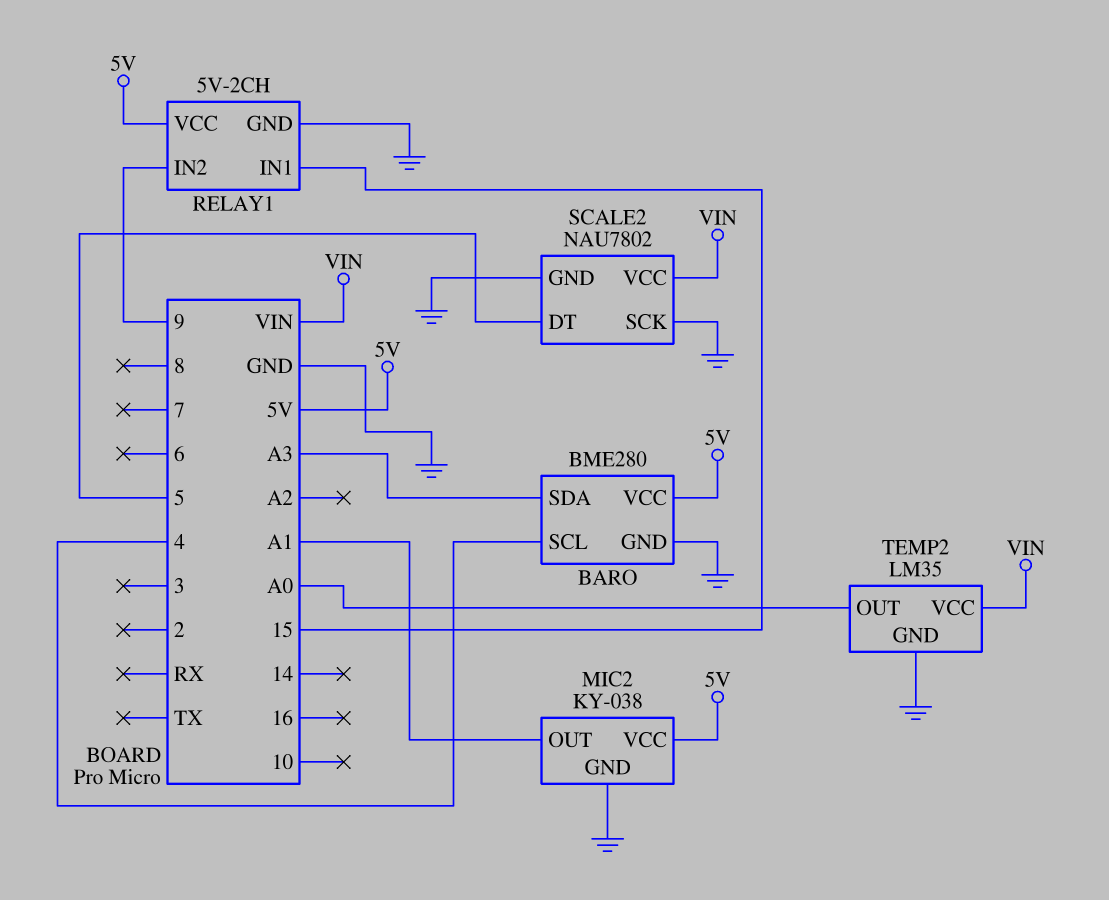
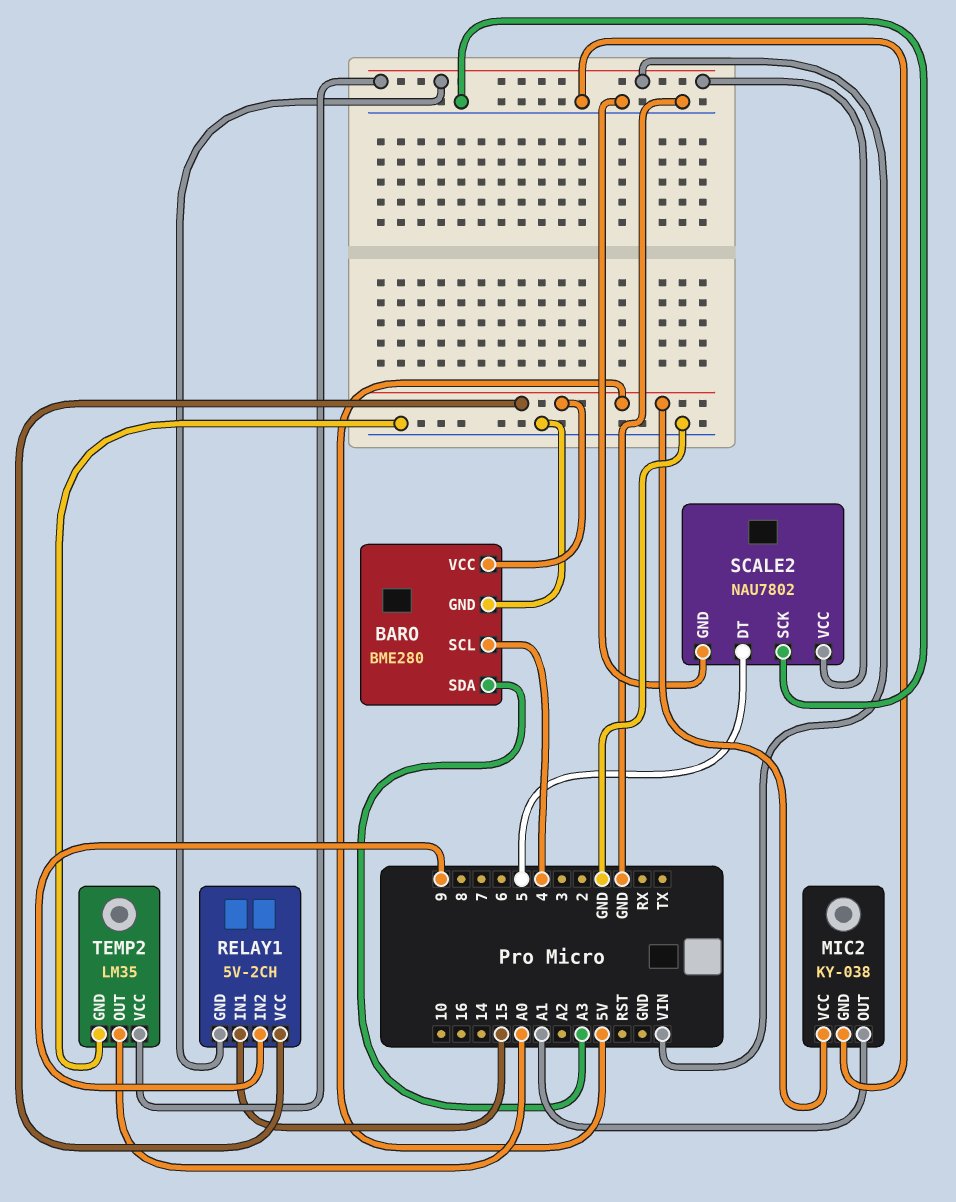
RELAY1 pin GND: GND -> VIN

